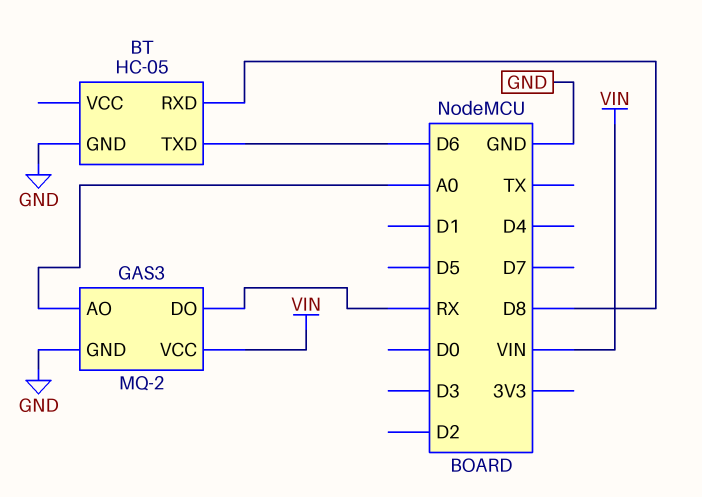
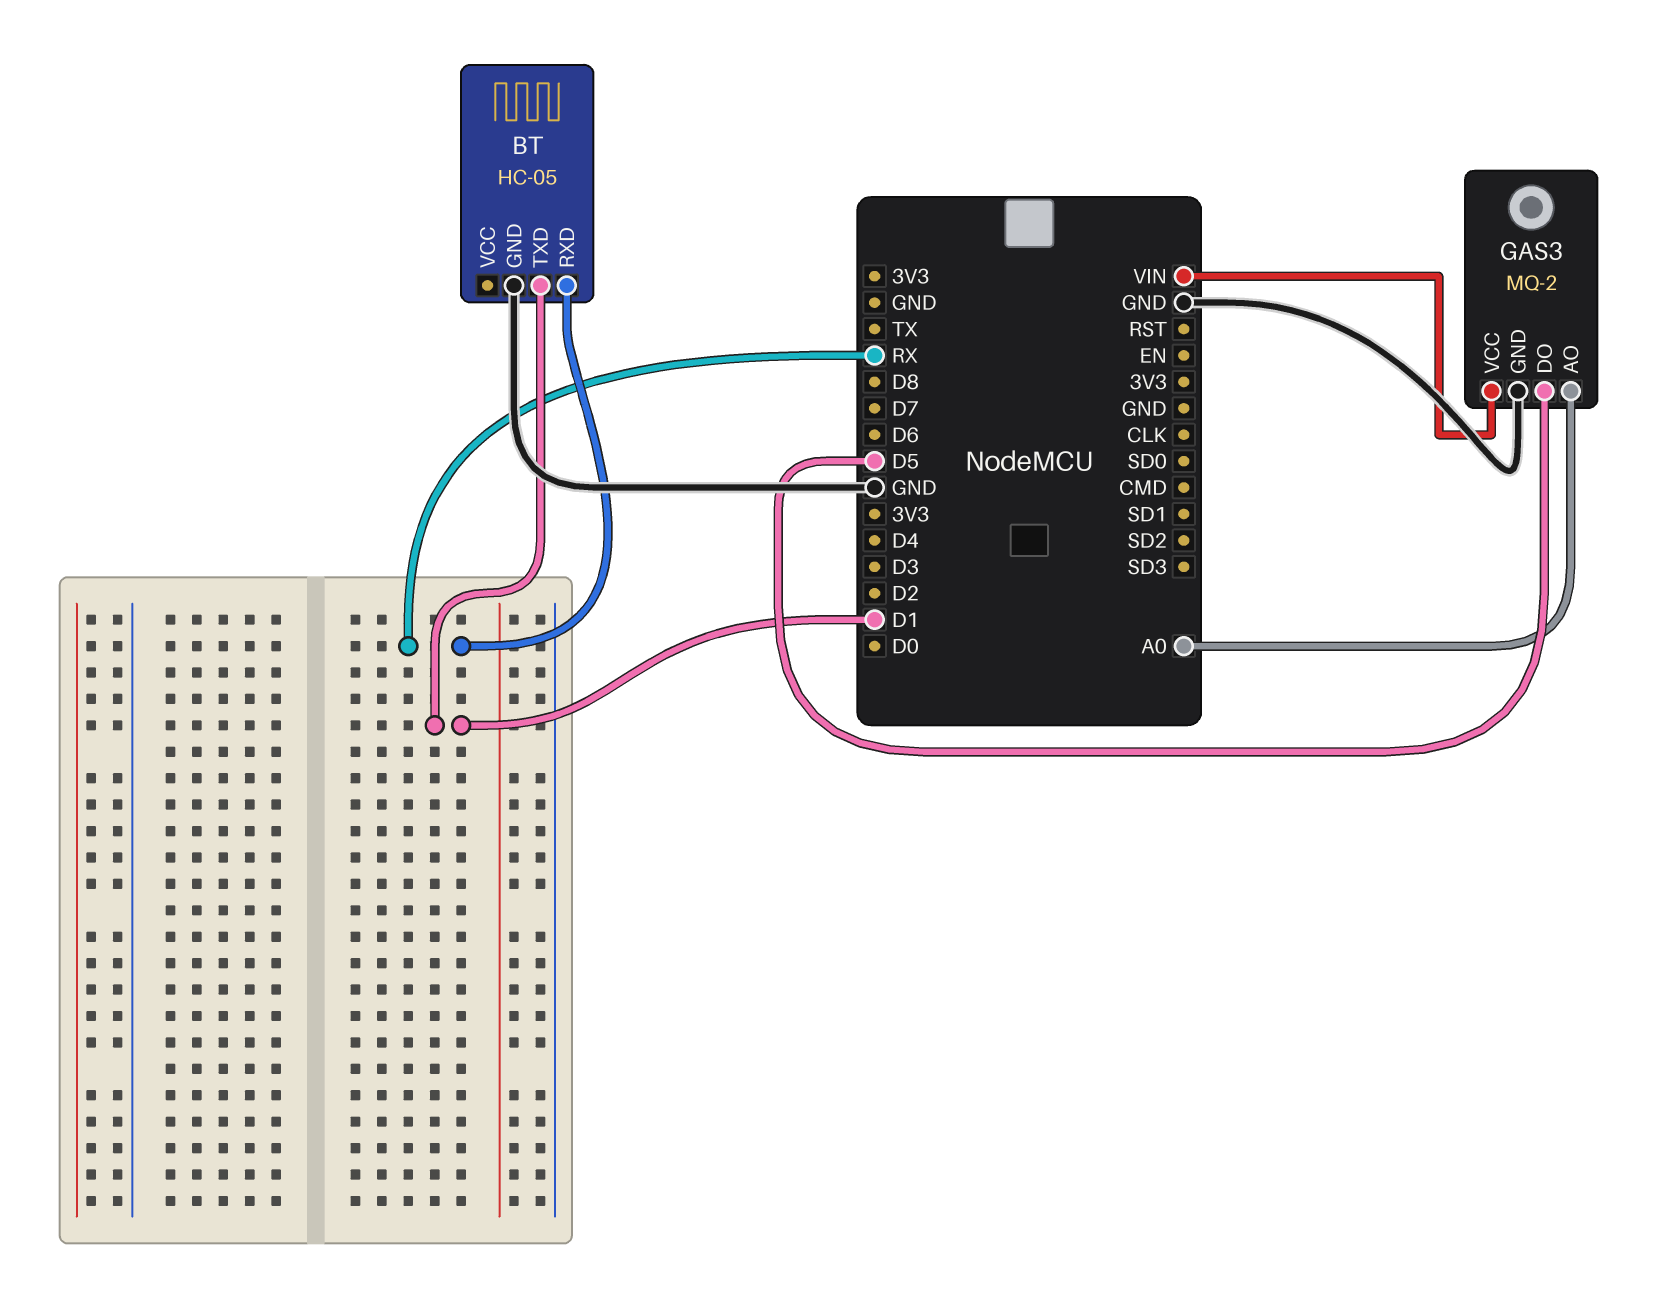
BT pin RXD: D8 -> RX
BT pin TXD: D6 -> D1
GAS3 pin DO: RX -> D5

